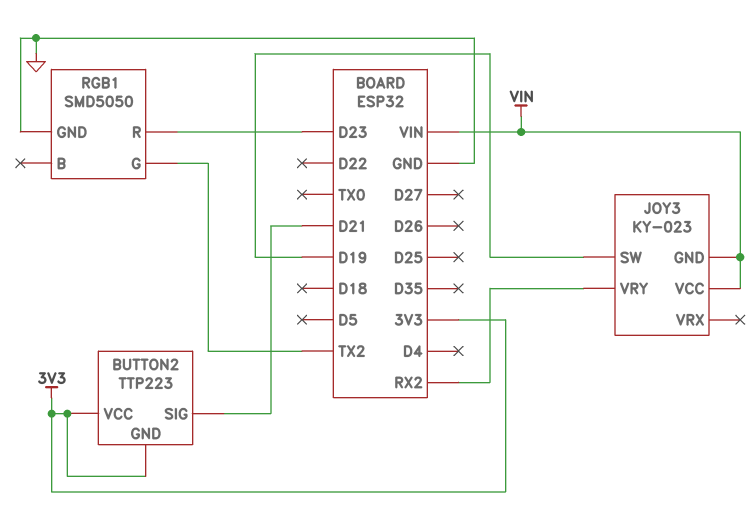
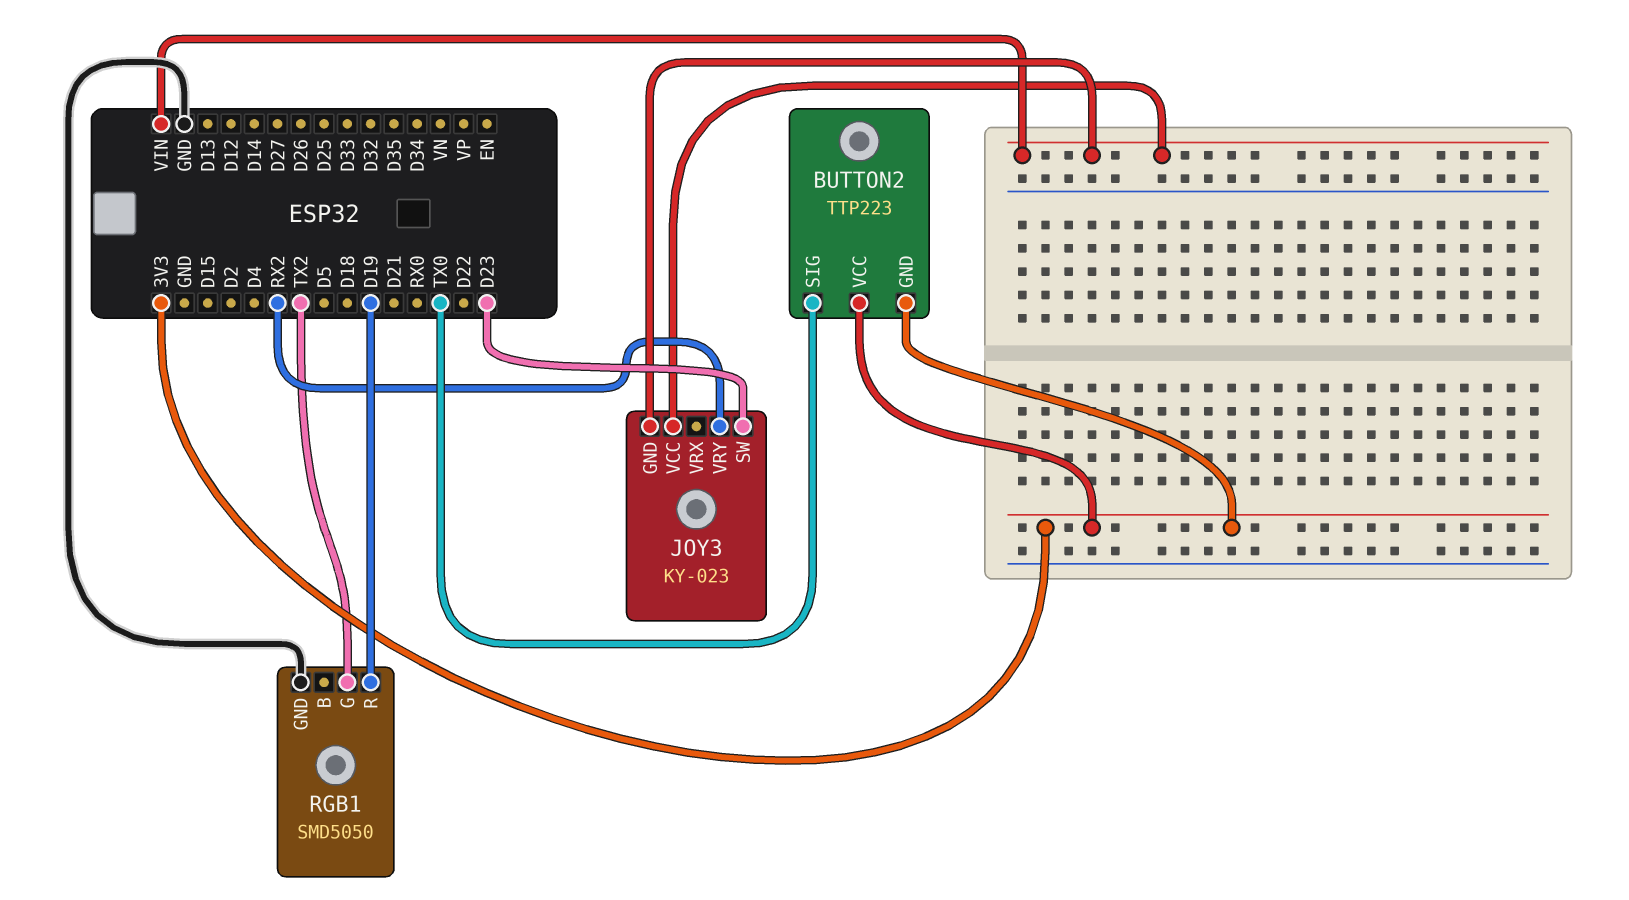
BUTTON2 pin SIG: D21 -> TX0
JOY3 pin SW: D19 -> D23
RGB1 pin R: D23 -> D19

